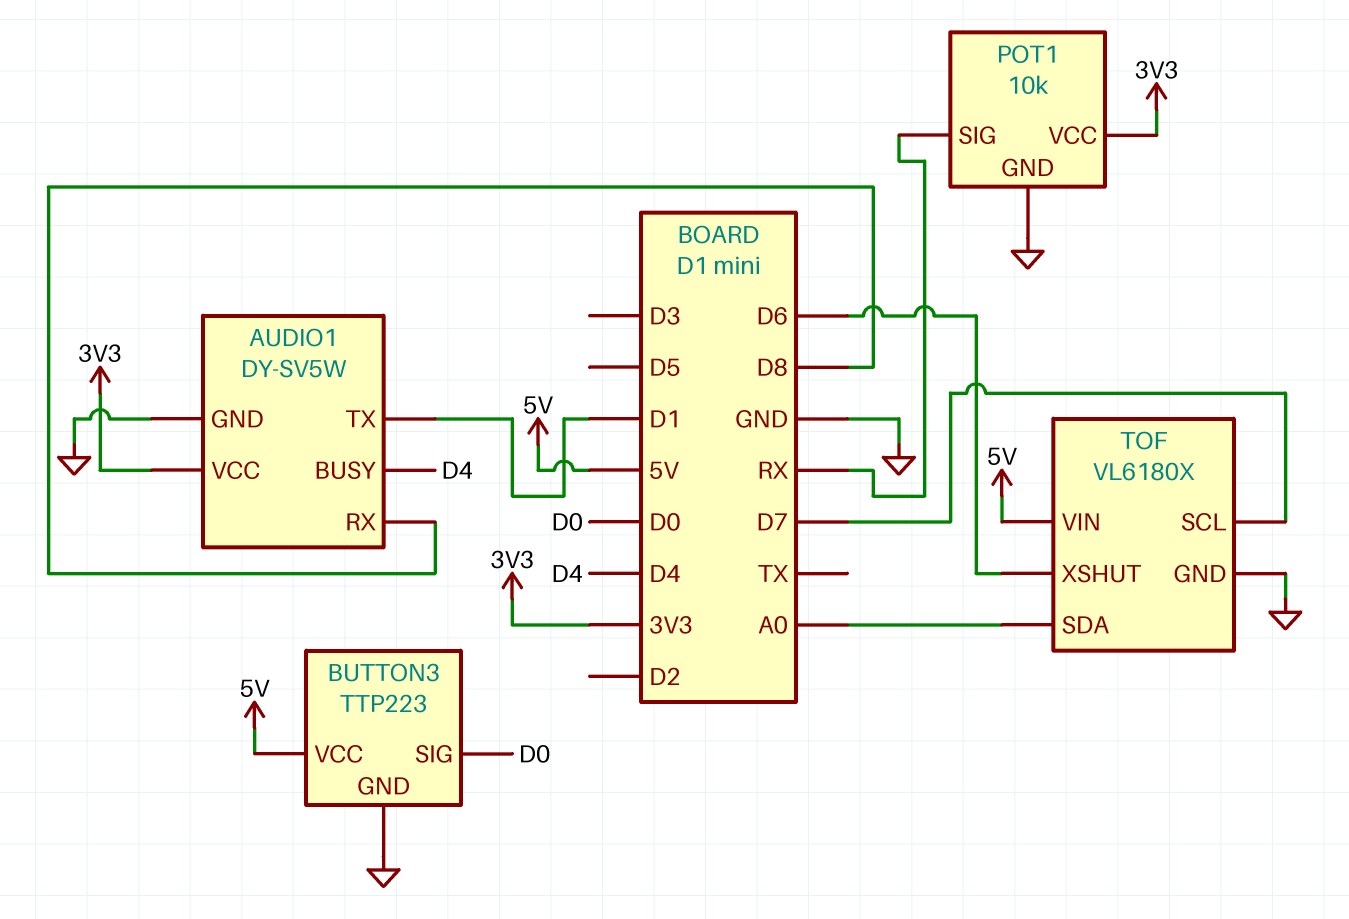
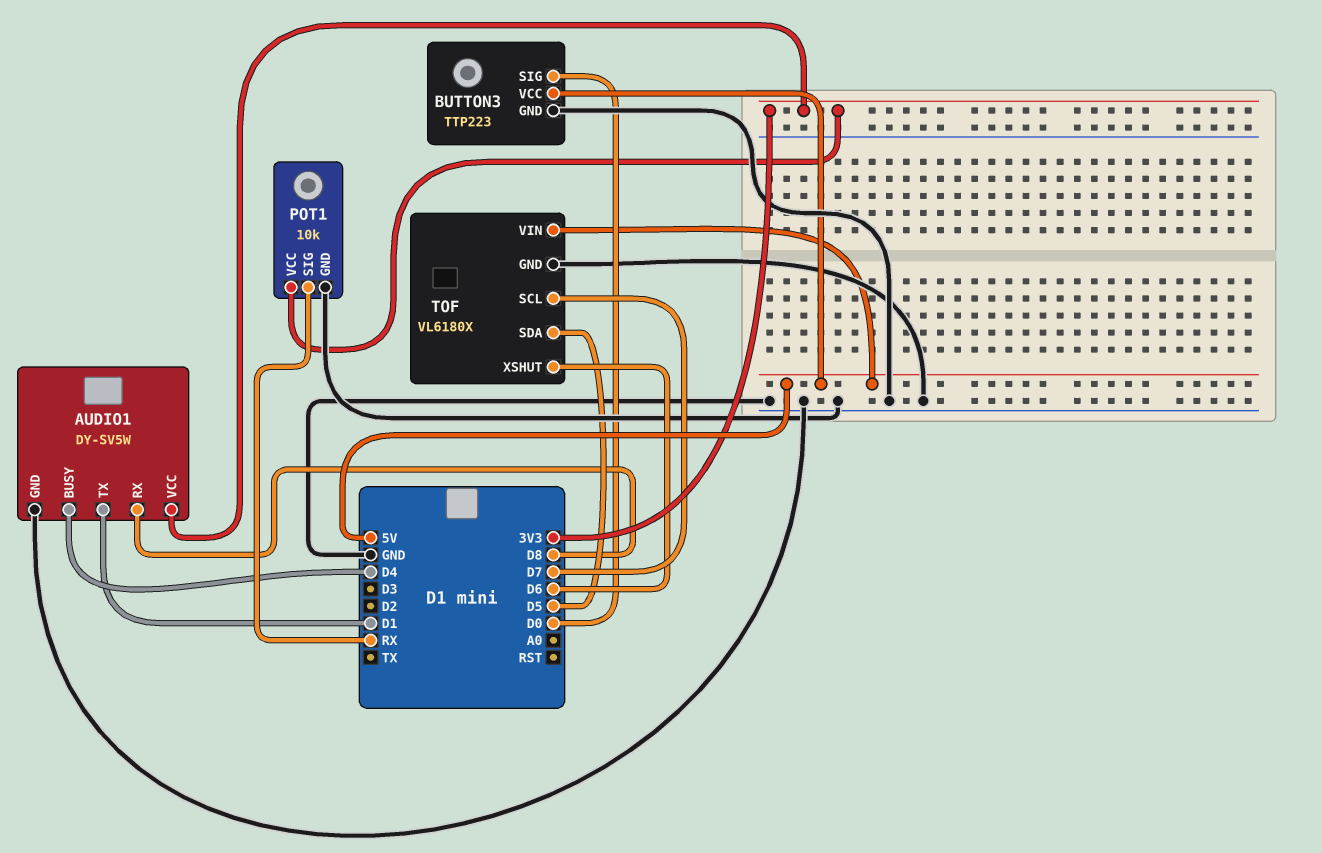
TOF pin SDA: A0 -> D5

